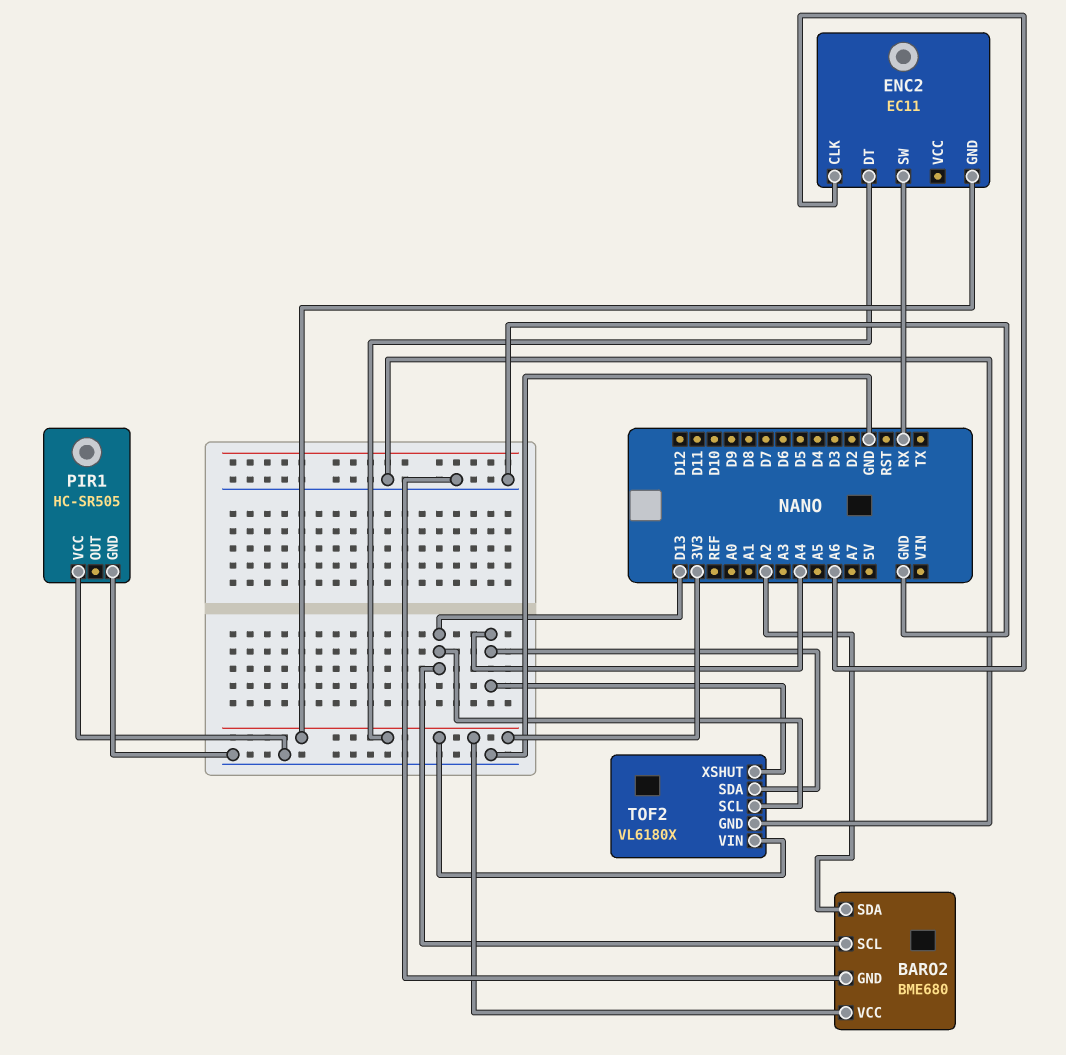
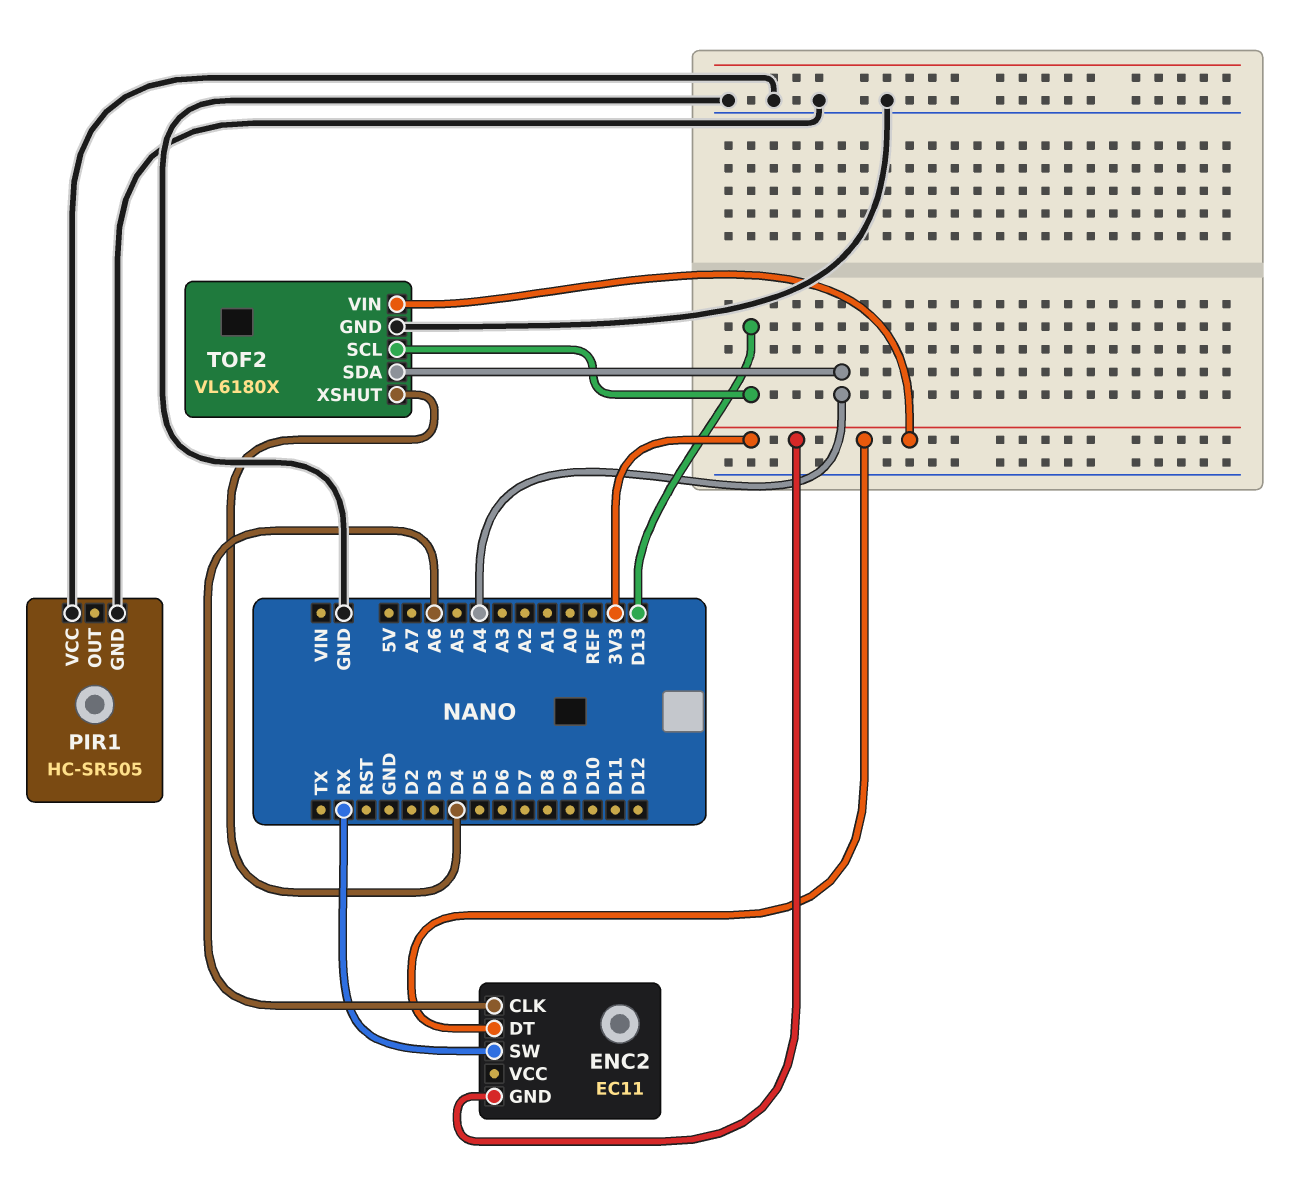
BARO2: BME680 -> none
BARO2 pin GND: GND -> none
BARO2 pin SCL: D13 -> none
BARO2 pin SDA: A2 -> none
BARO2 pin VCC: 3V3 -> none
TOF2 pin XSHUT: A4 -> D4

